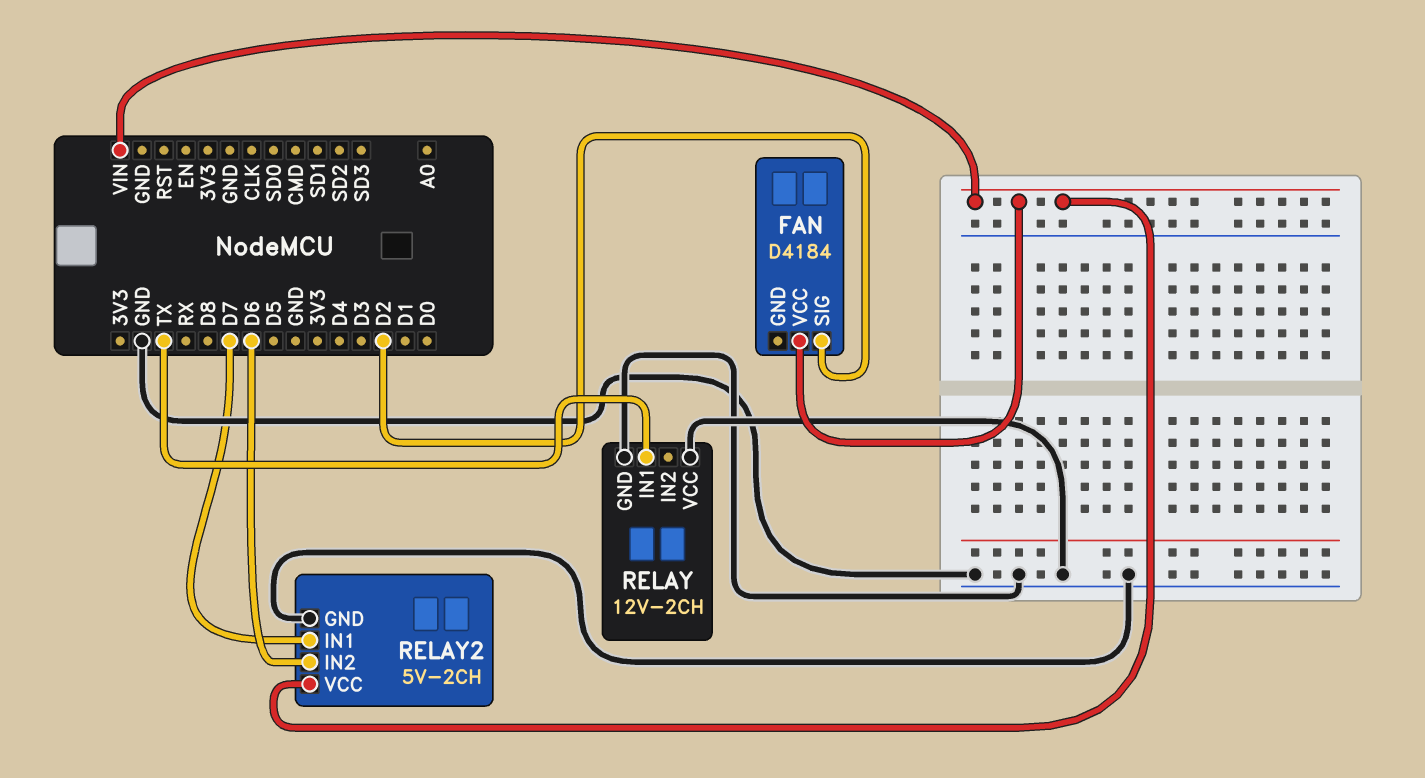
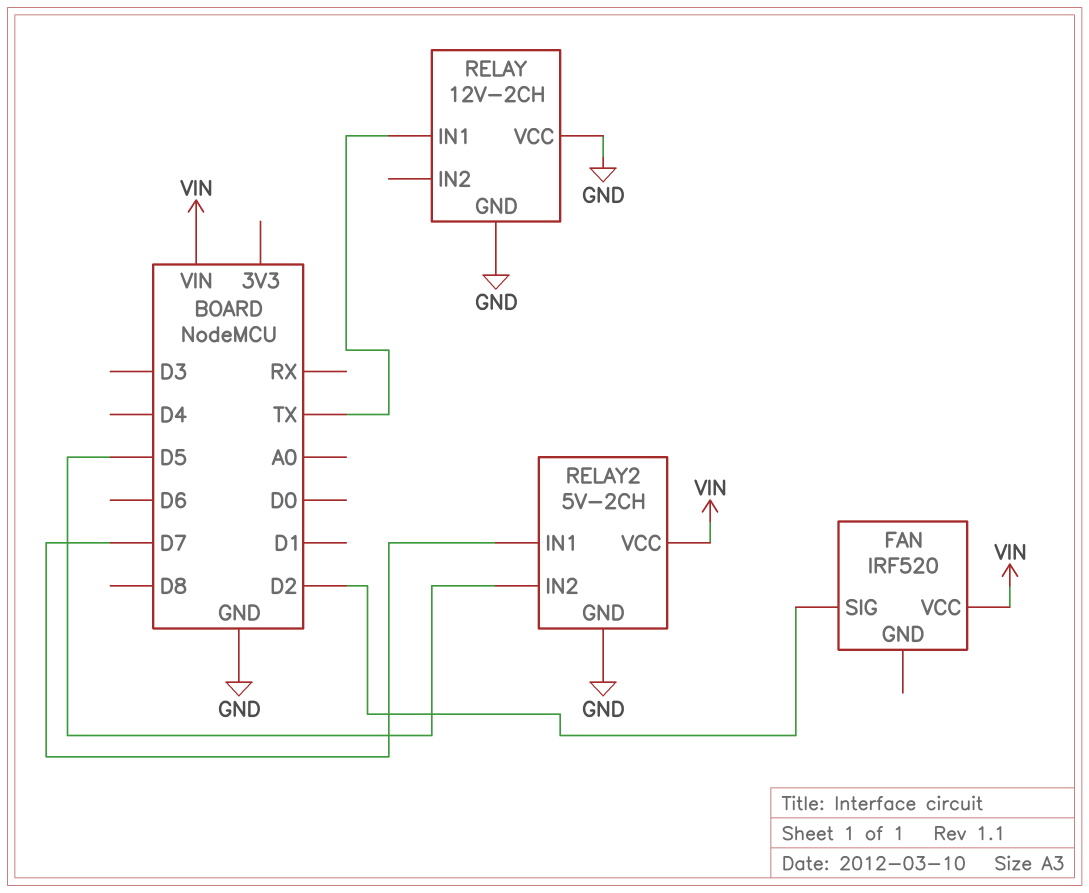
FAN: D4184 -> IRF520
RELAY2 pin IN2: D6 -> D5

